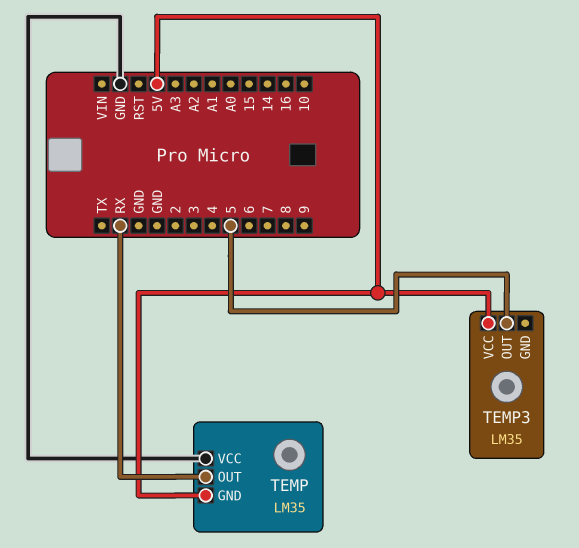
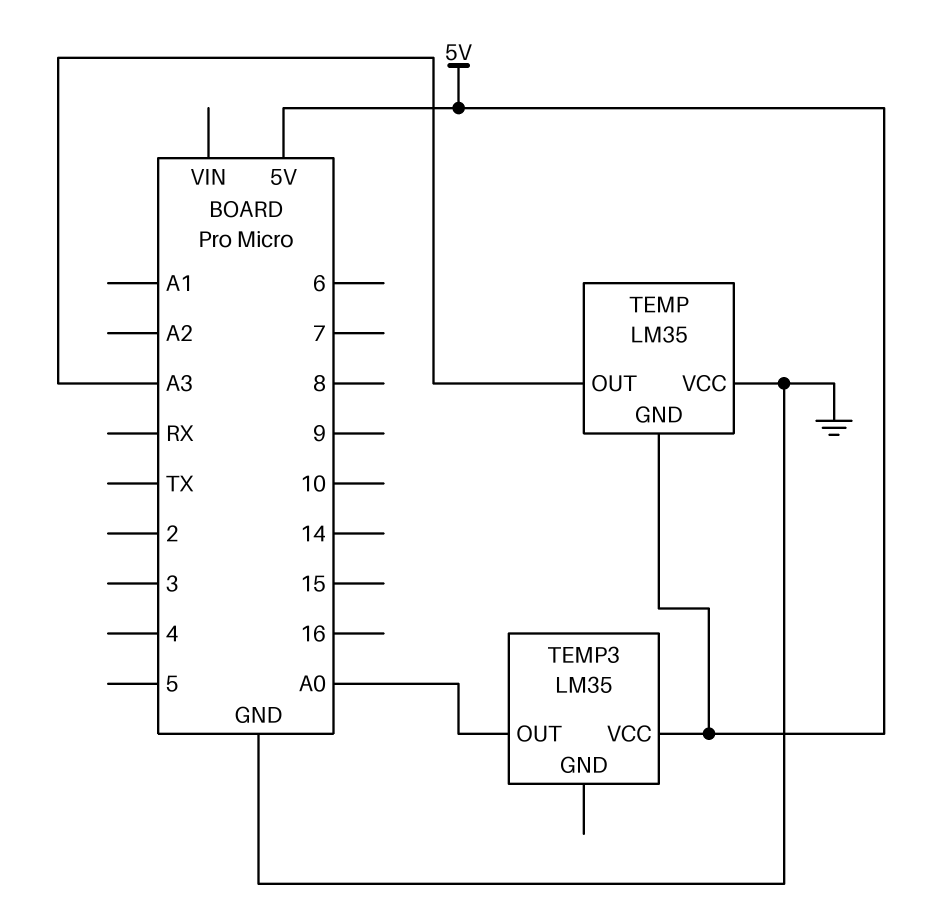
TEMP pin OUT: RX -> A3
TEMP3 pin OUT: 5 -> A0

